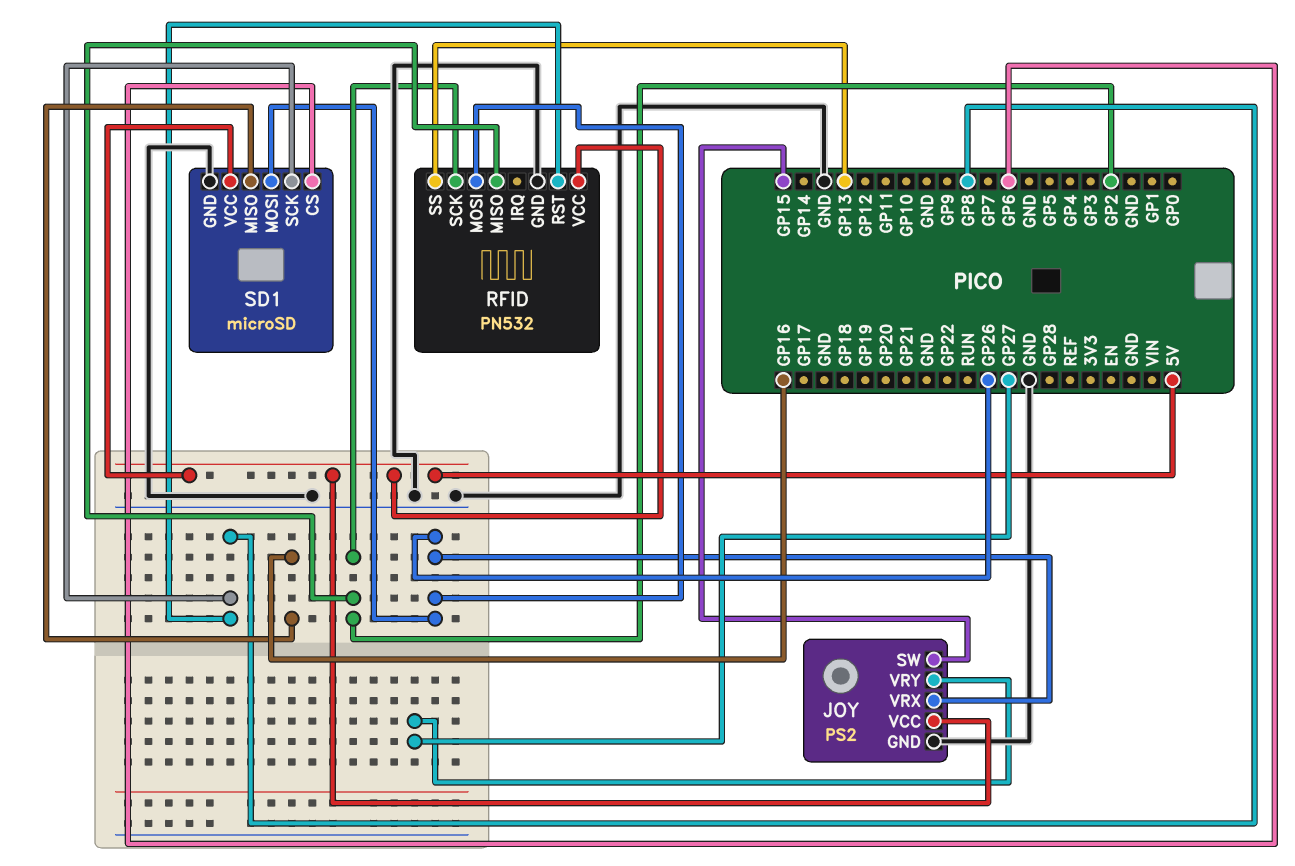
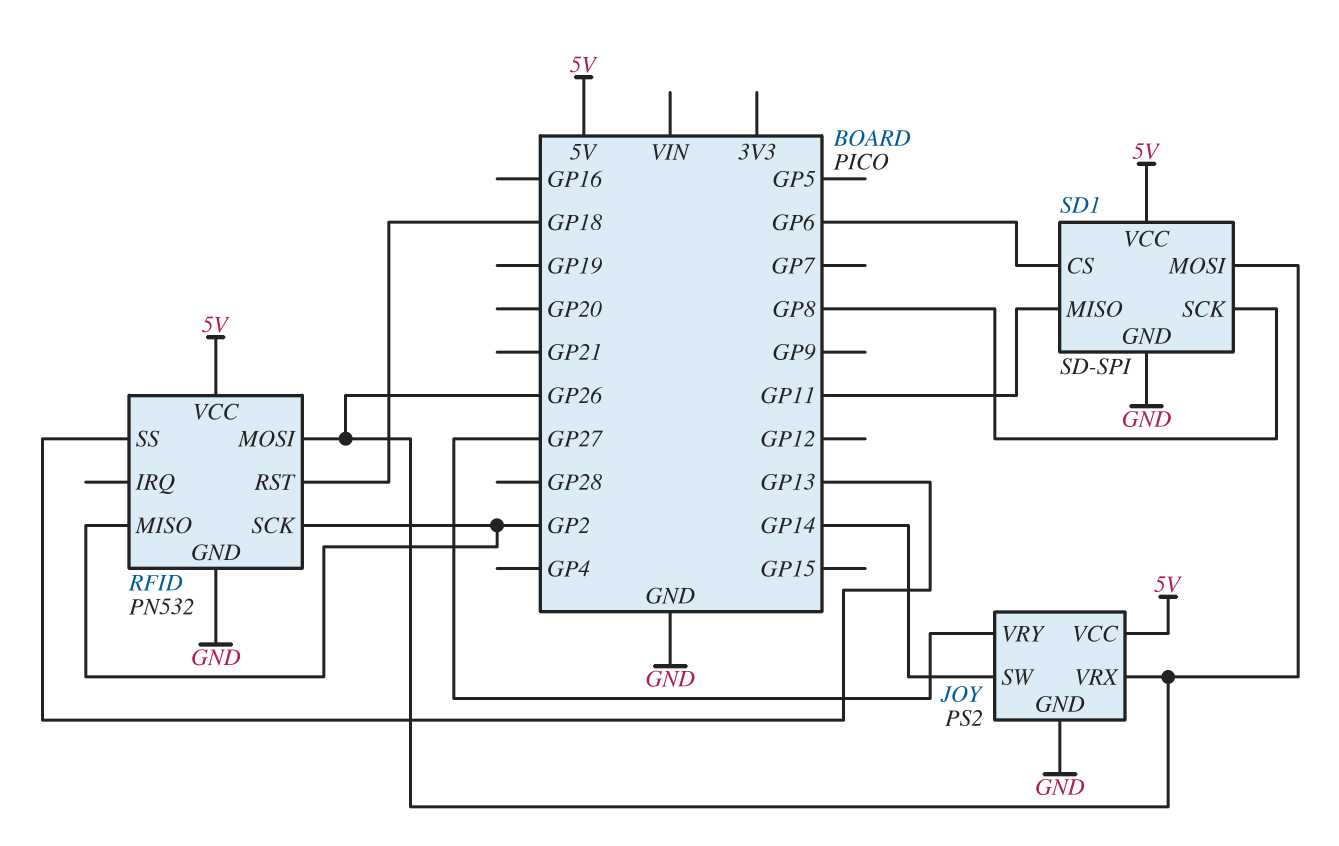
JOY pin SW: GP15 -> GP14
RFID pin RST: GP8 -> GP18
SD1: microSD -> SD-SPI
SD1 pin MISO: GP16 -> GP11

